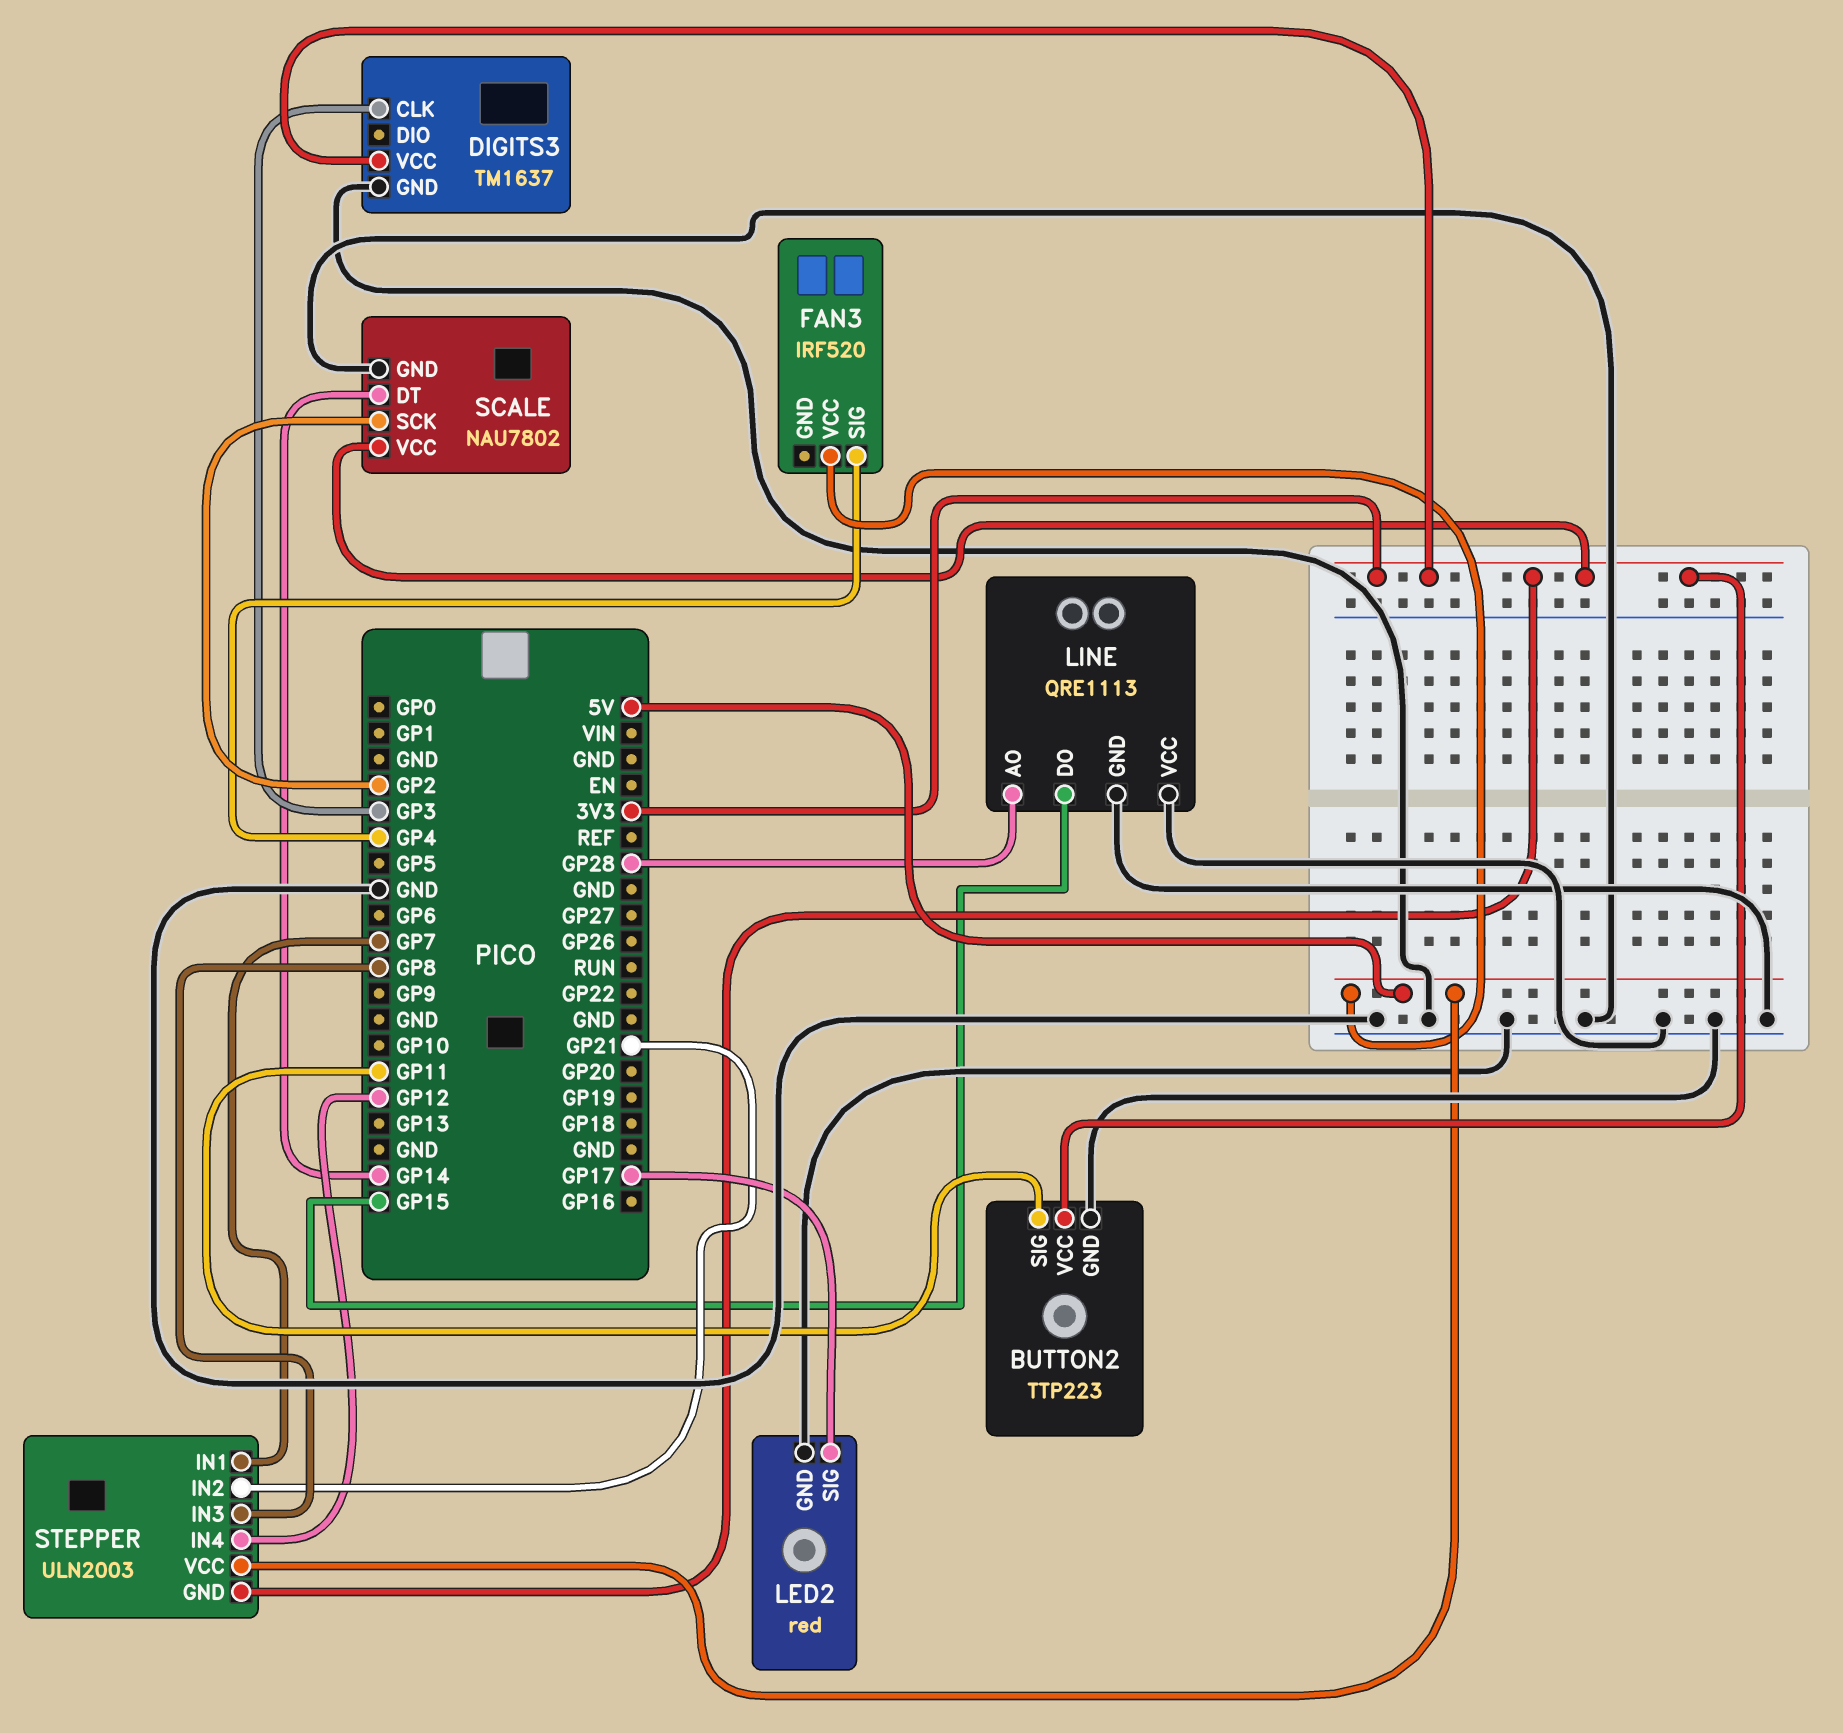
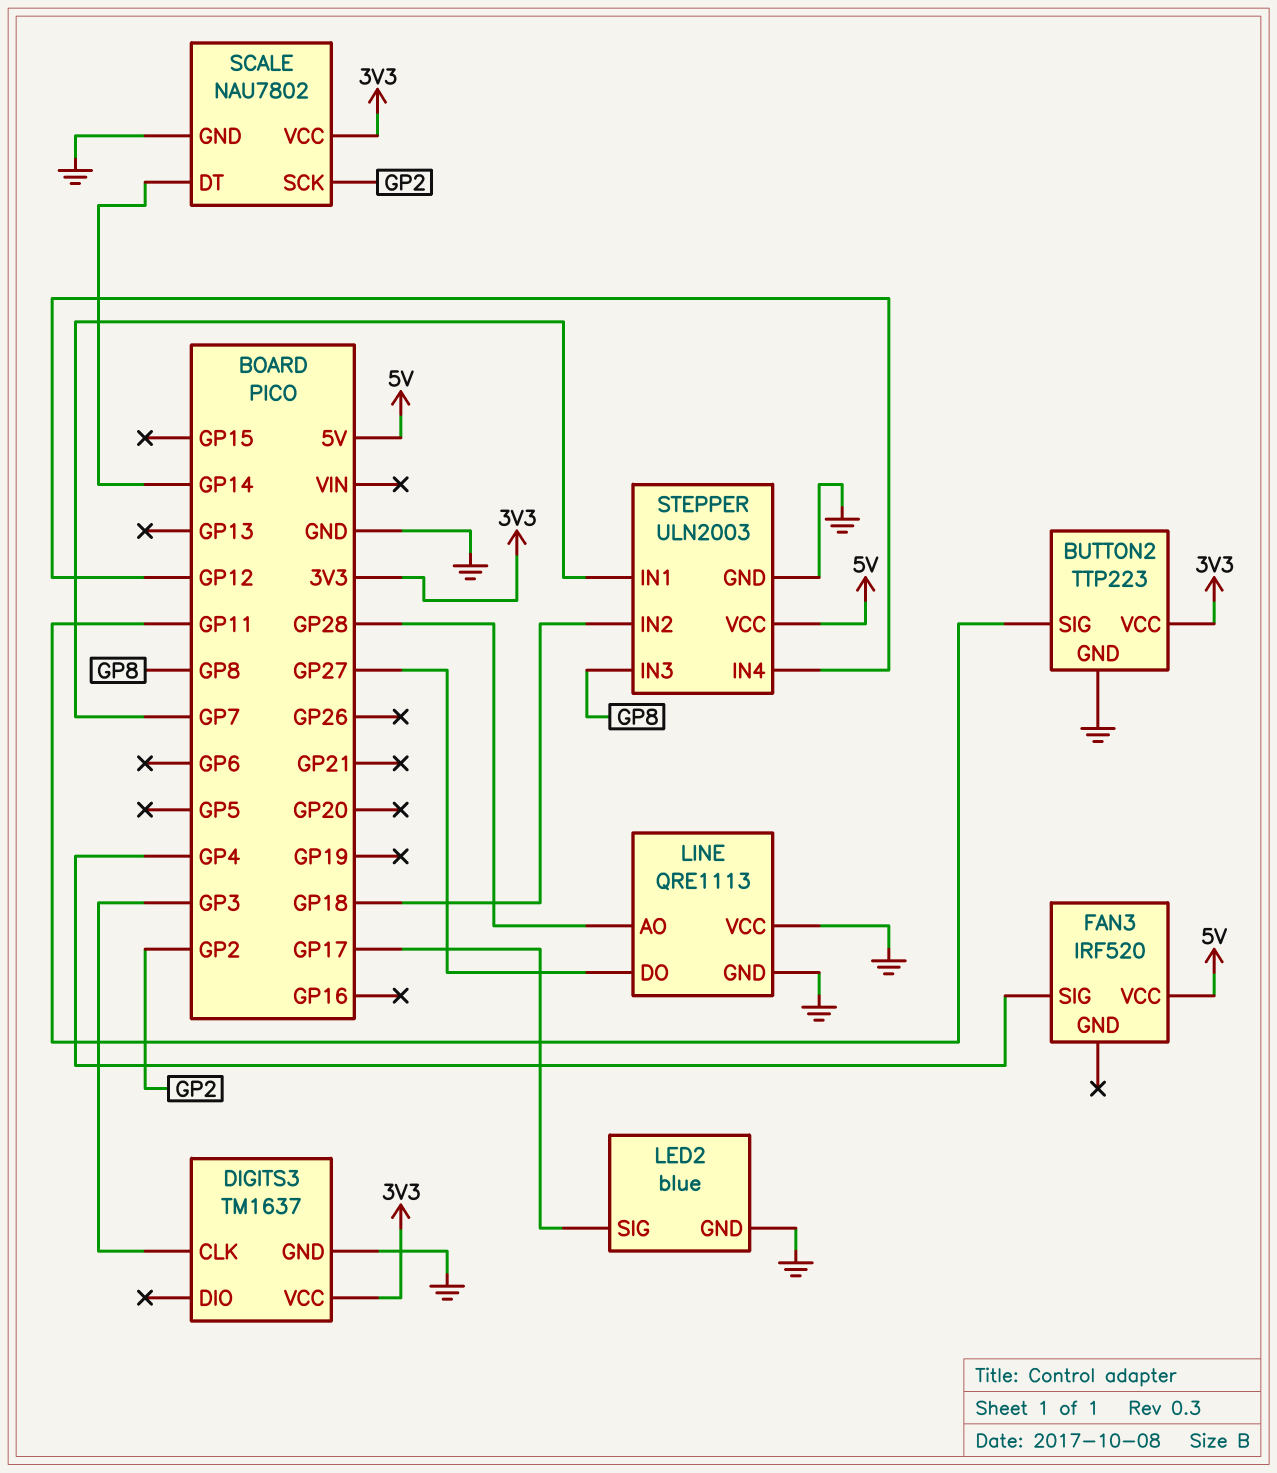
LED2: red -> blue
LINE pin DO: GP15 -> GP27
STEPPER pin GND: 3V3 -> GND
STEPPER pin IN2: GP21 -> GP18

